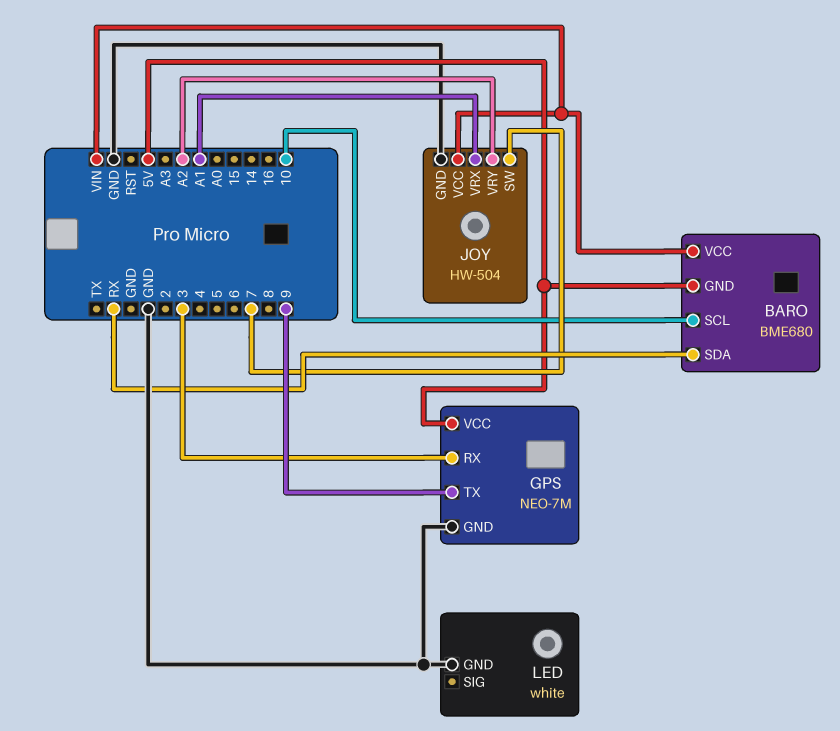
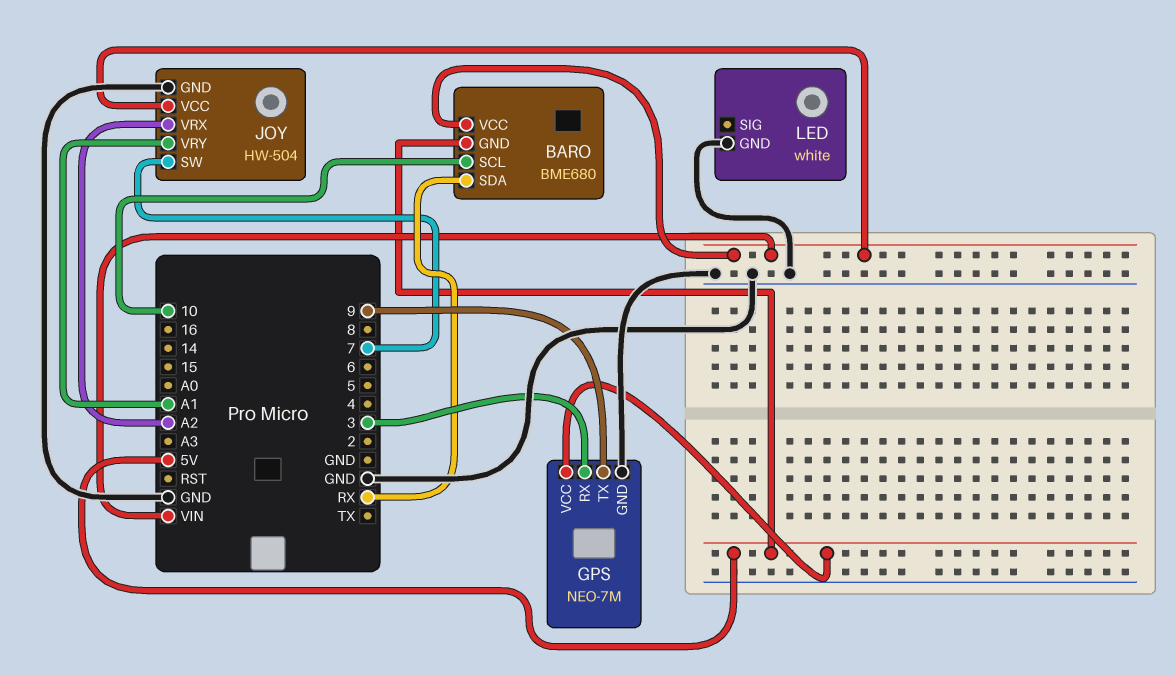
JOY pin VRX: A1 -> A2
JOY pin VRY: A2 -> A1

